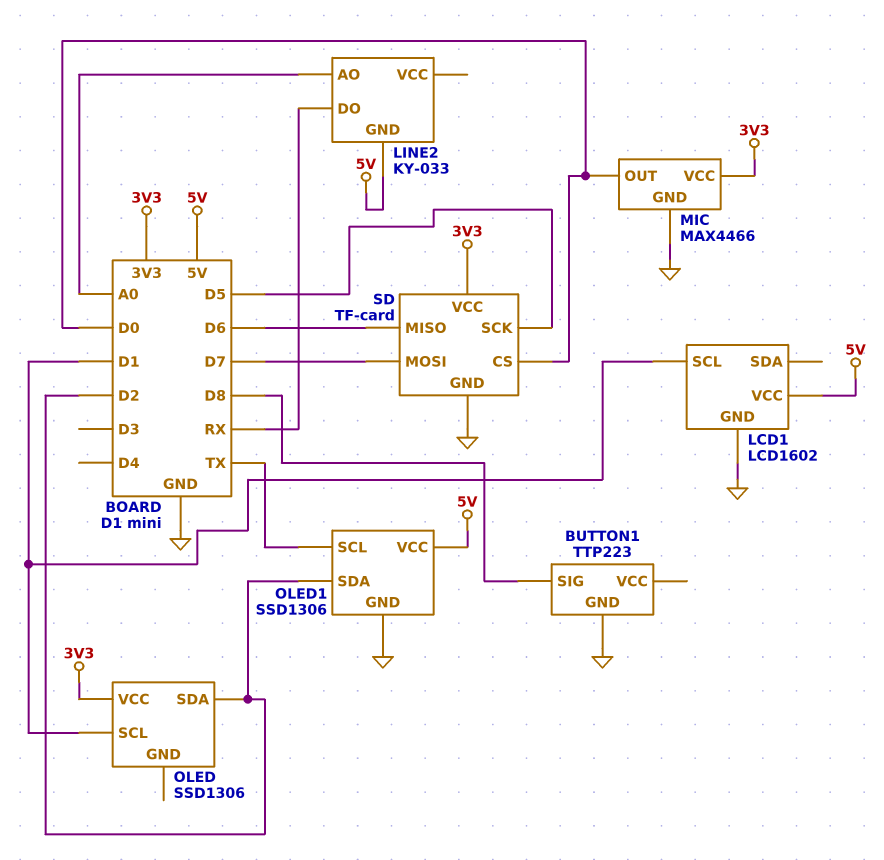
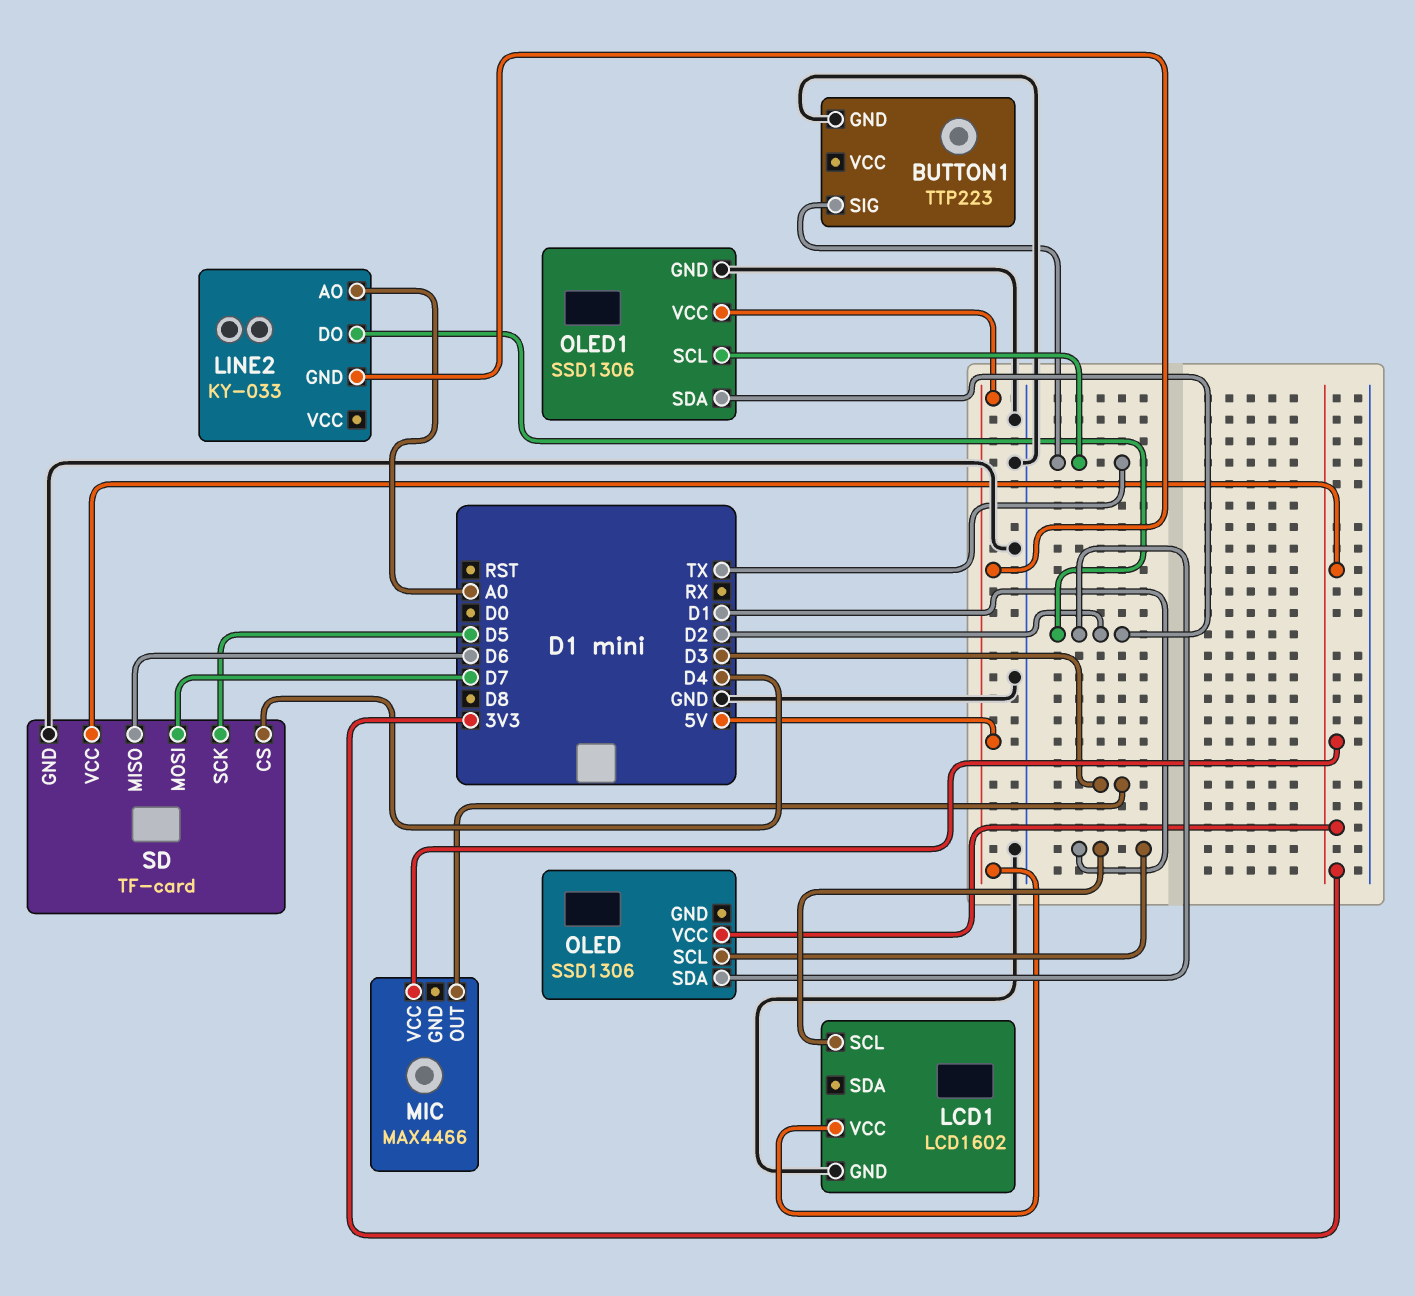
BUTTON1 pin SIG: D8 -> TX
LINE2 pin DO: RX -> D2
MIC pin GND: GND -> none
MIC pin OUT: D0 -> D3
SD pin CS: D0 -> D4

